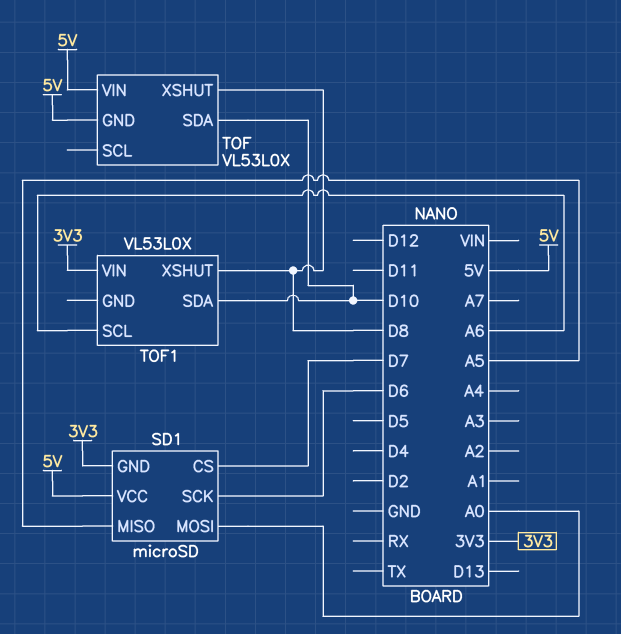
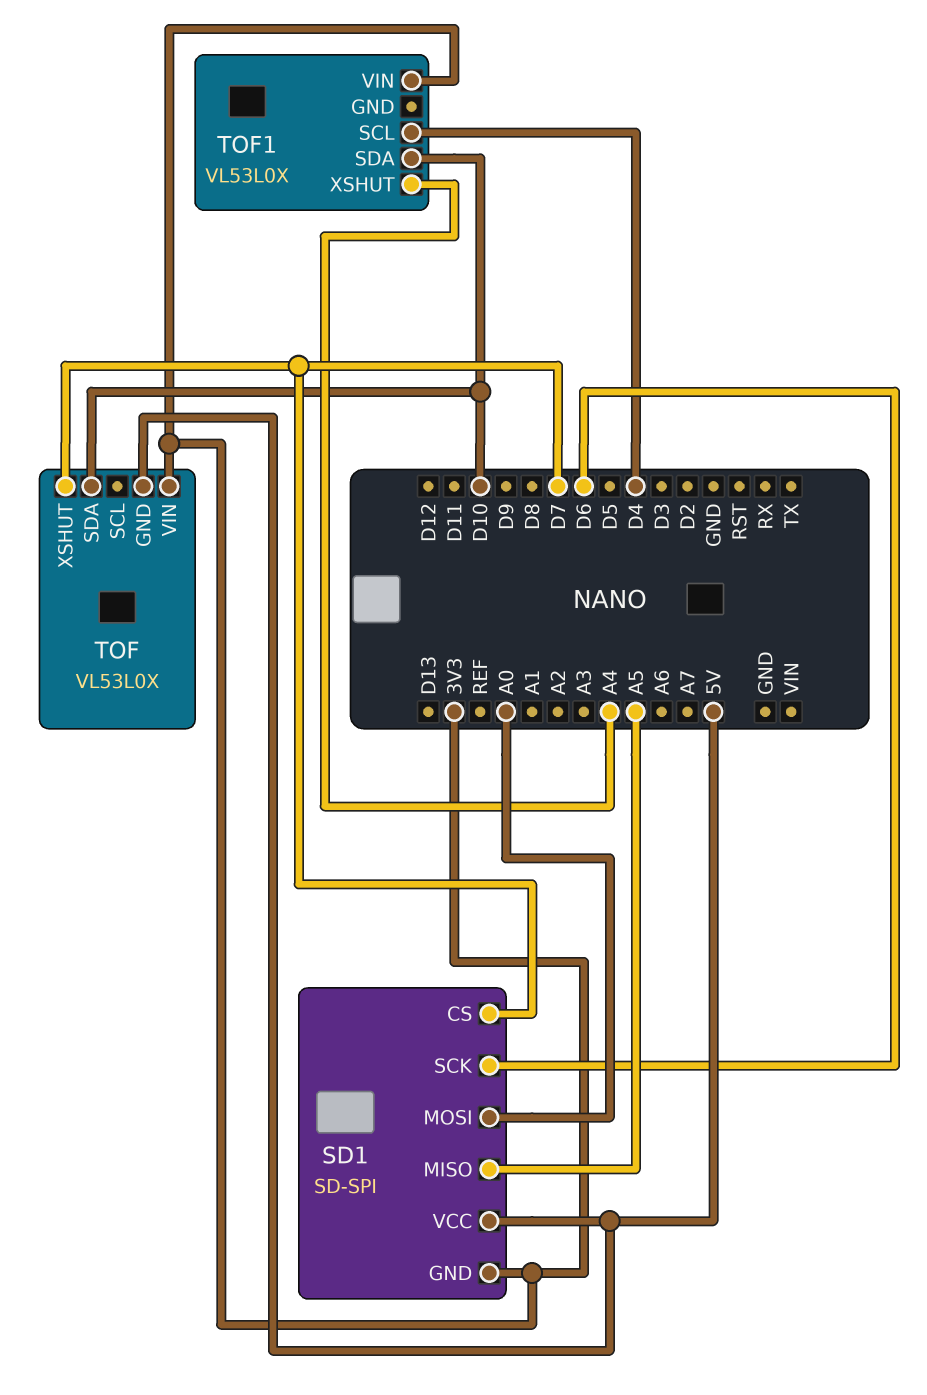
SD1: microSD -> SD-SPI
TOF pin VIN: 5V -> 3V3
TOF pin XSHUT: D8 -> D7
TOF1 pin SCL: A6 -> D4
TOF1 pin XSHUT: D8 -> A4

